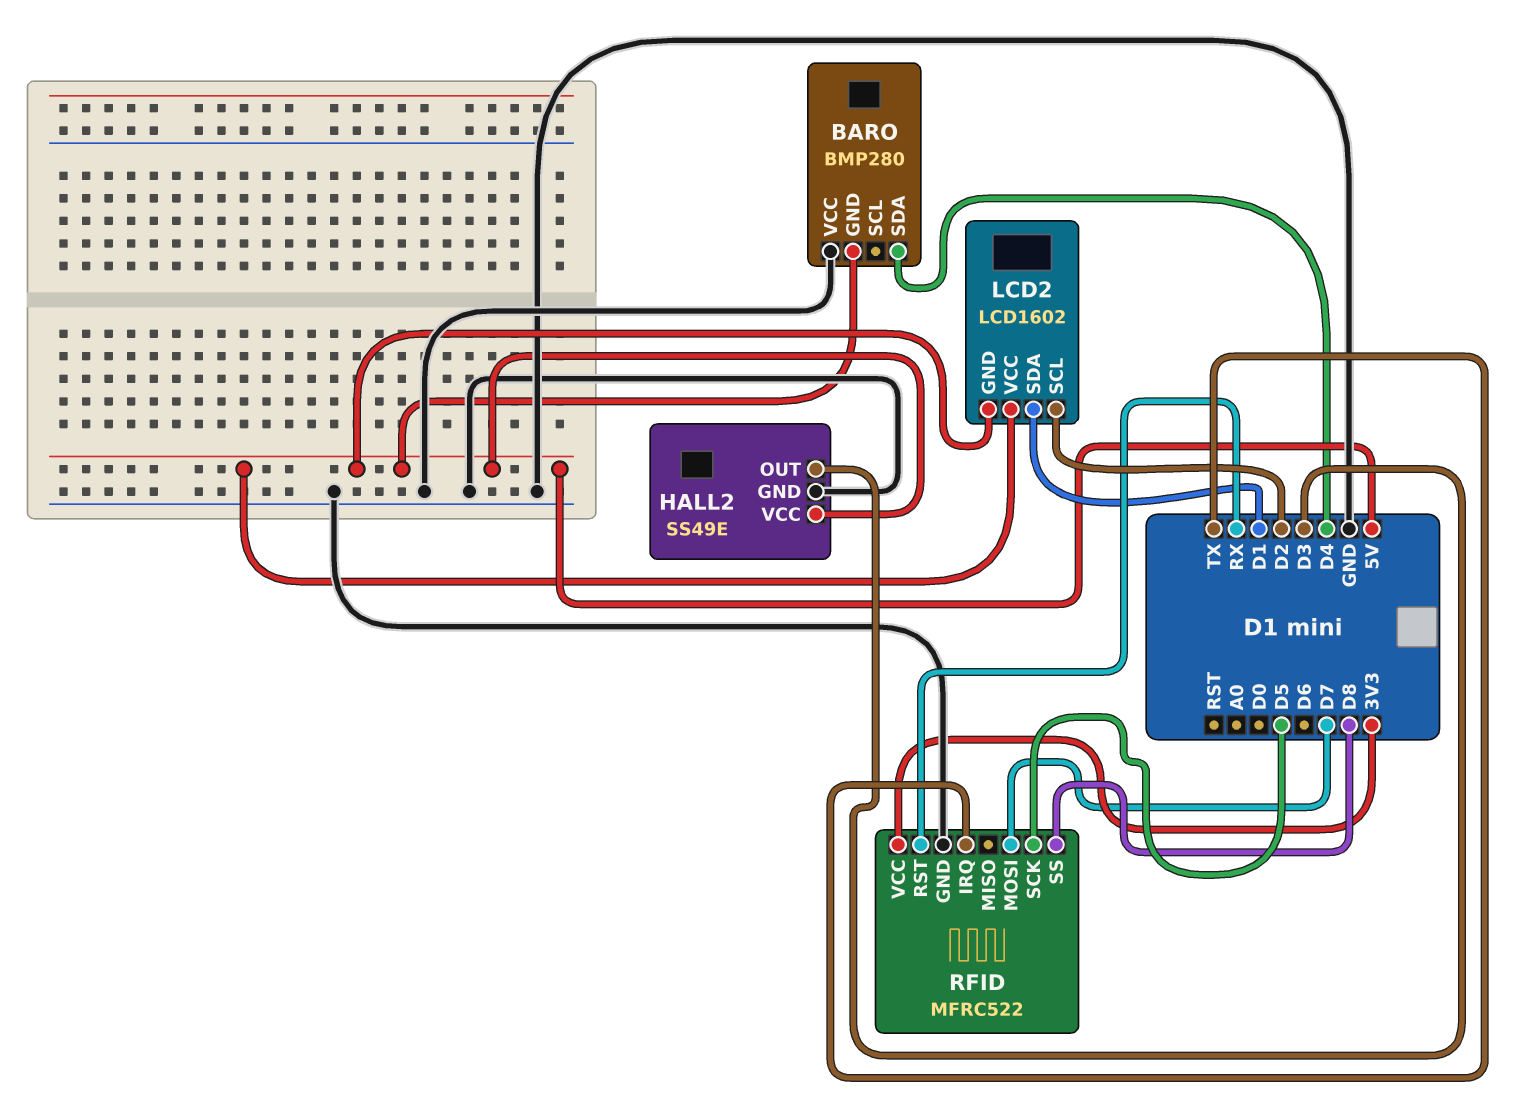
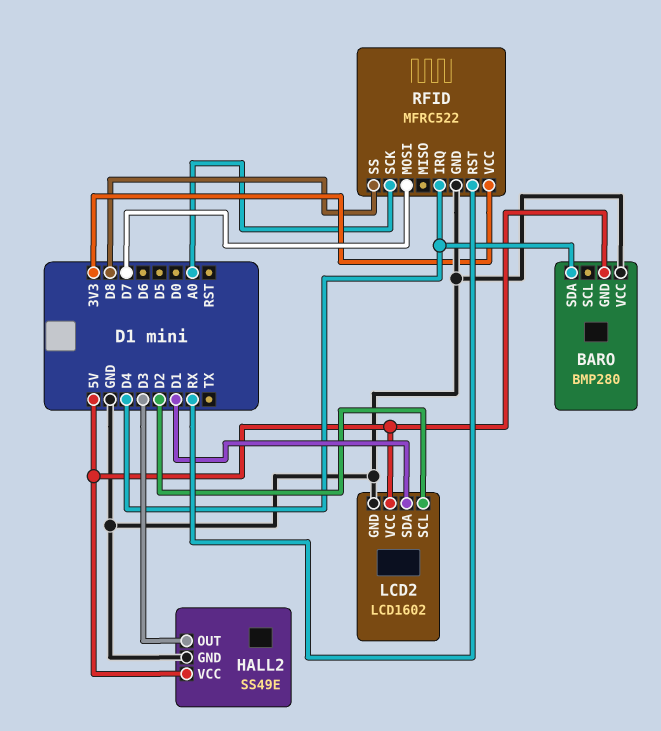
LCD2 pin GND: 5V -> GND
RFID pin IRQ: TX -> D4
RFID pin SCK: D5 -> A0

